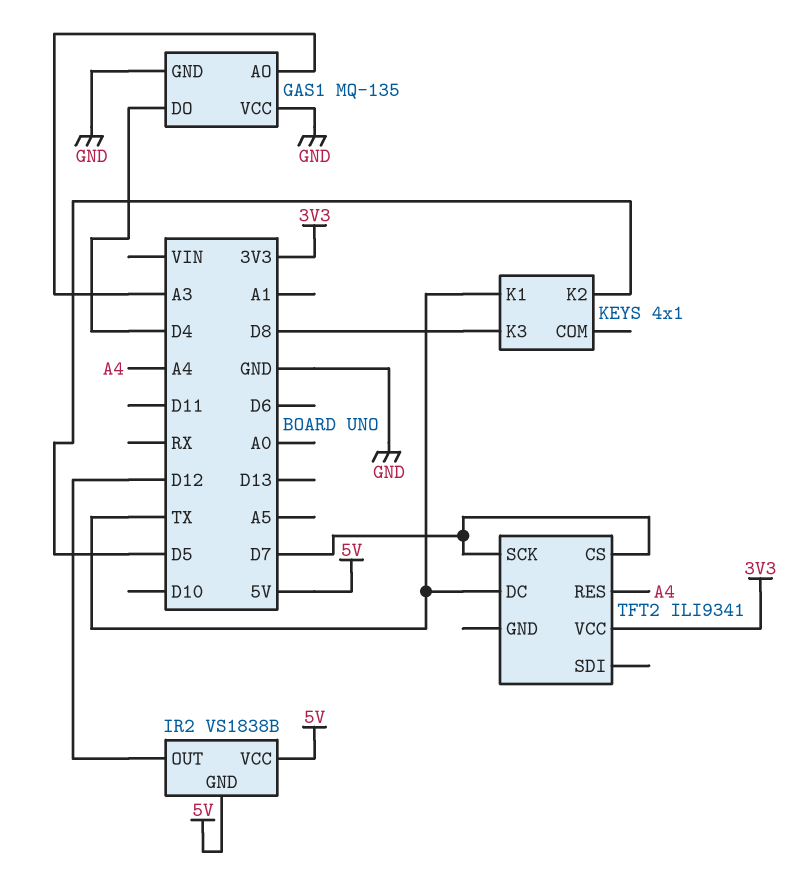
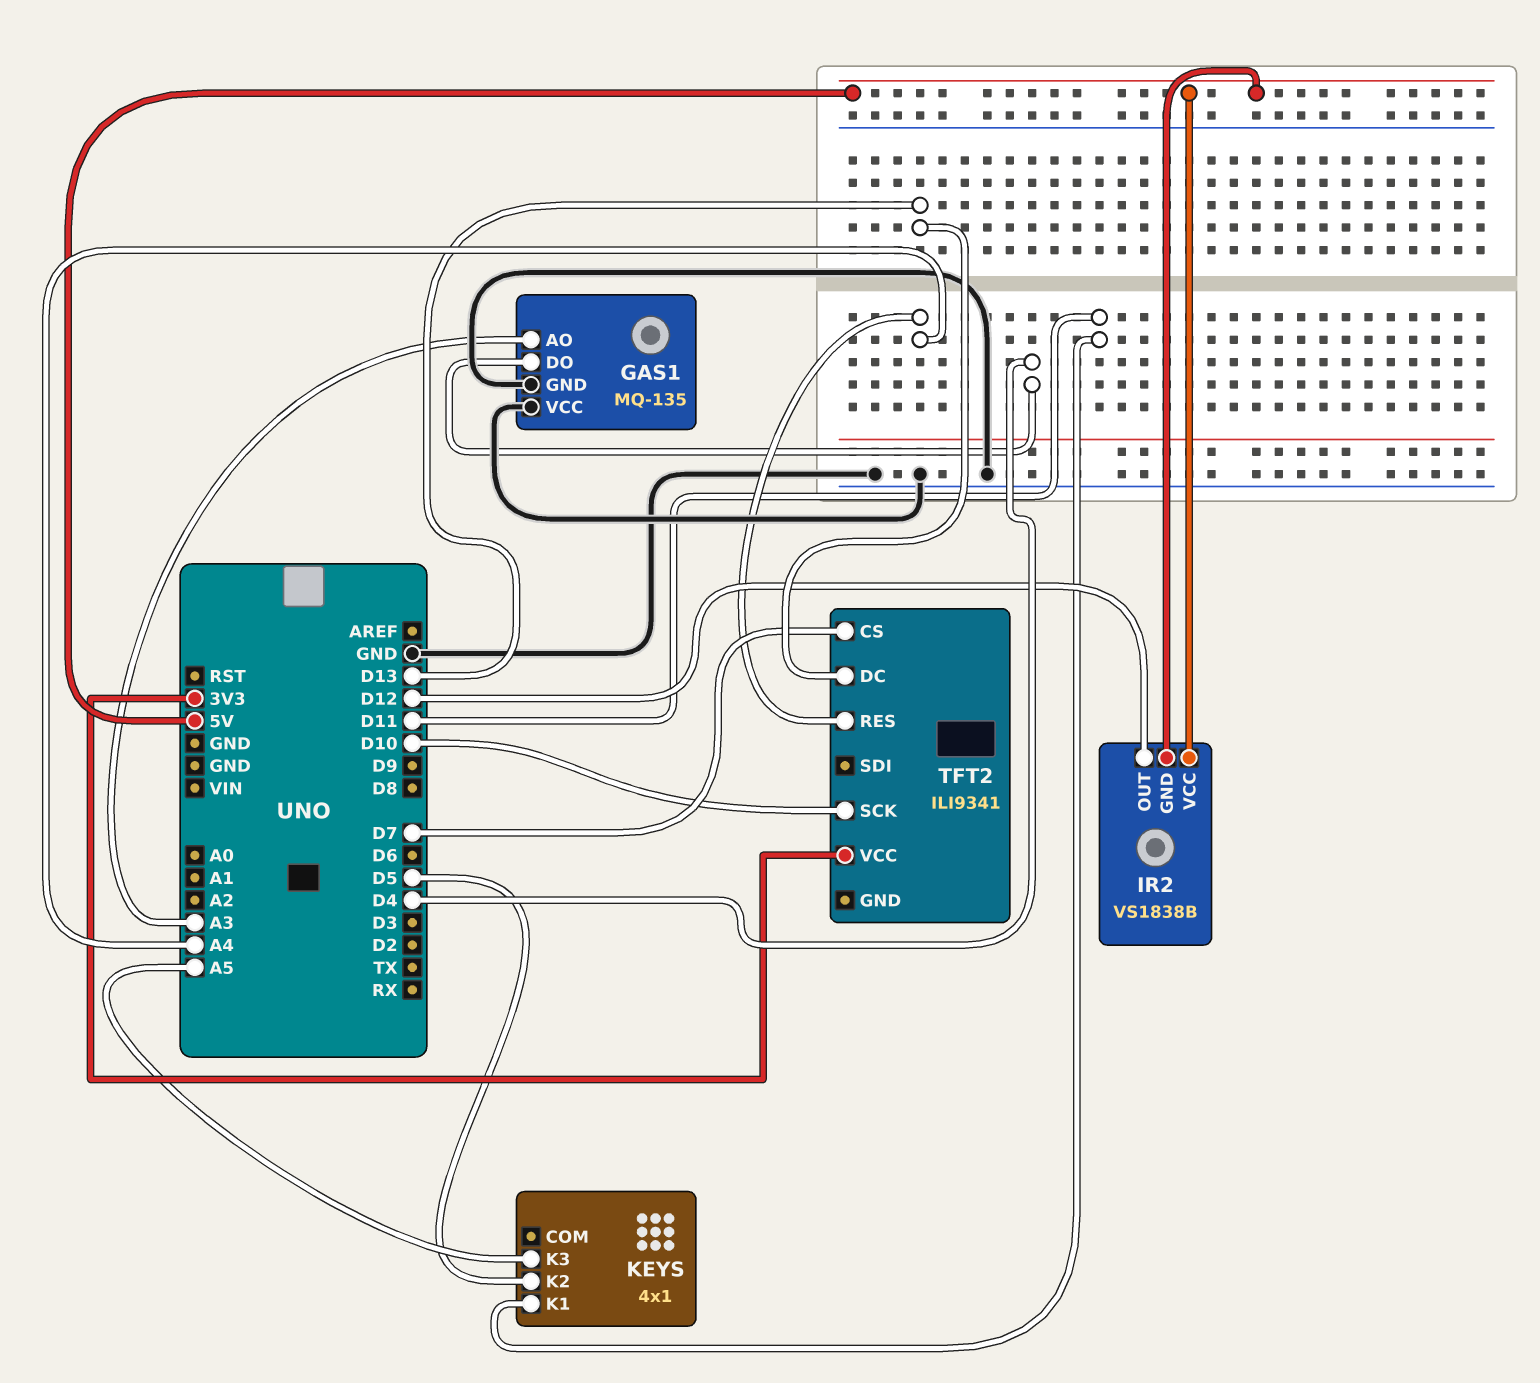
KEYS pin K1: TX -> D11
KEYS pin K3: D8 -> A5
TFT2 pin DC: TX -> D13
TFT2 pin SCK: D7 -> D10

